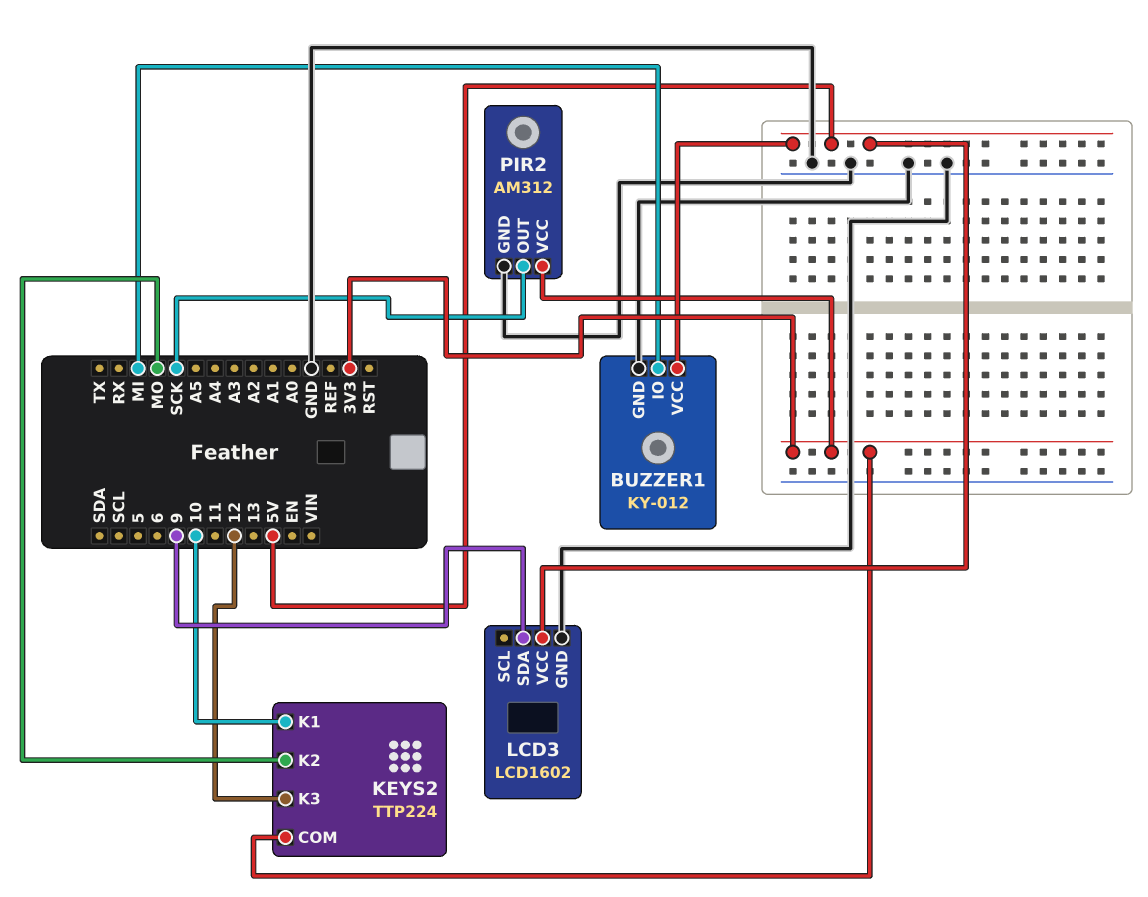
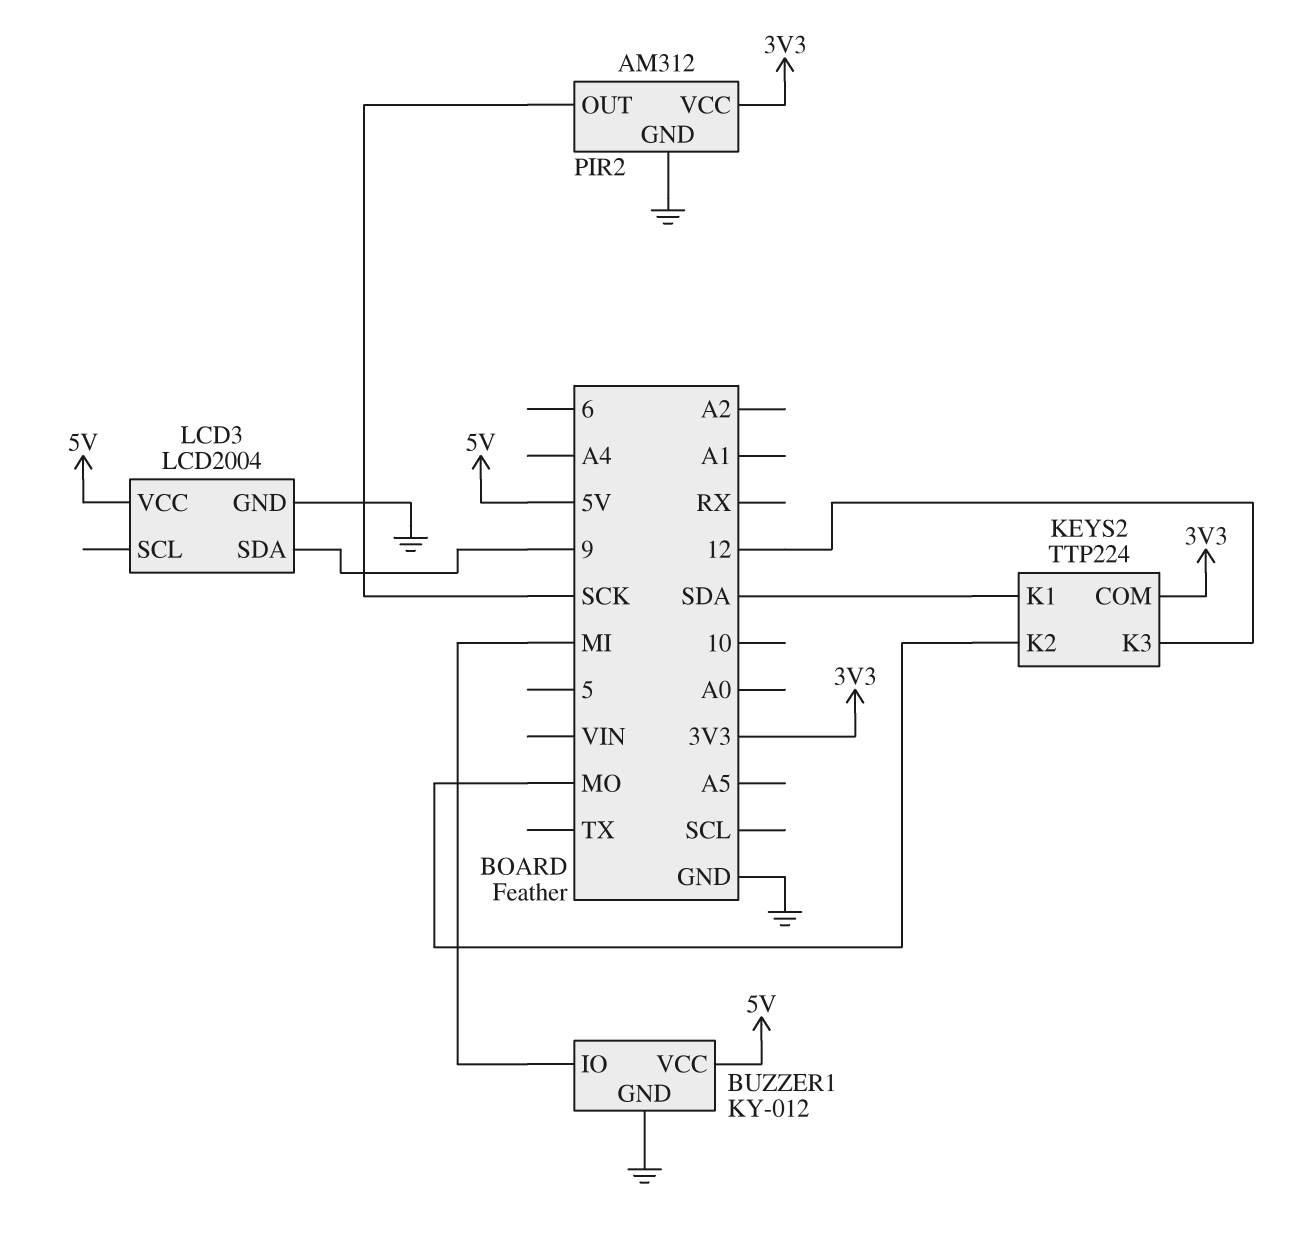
KEYS2 pin K1: 10 -> SDA
LCD3: LCD1602 -> LCD2004

